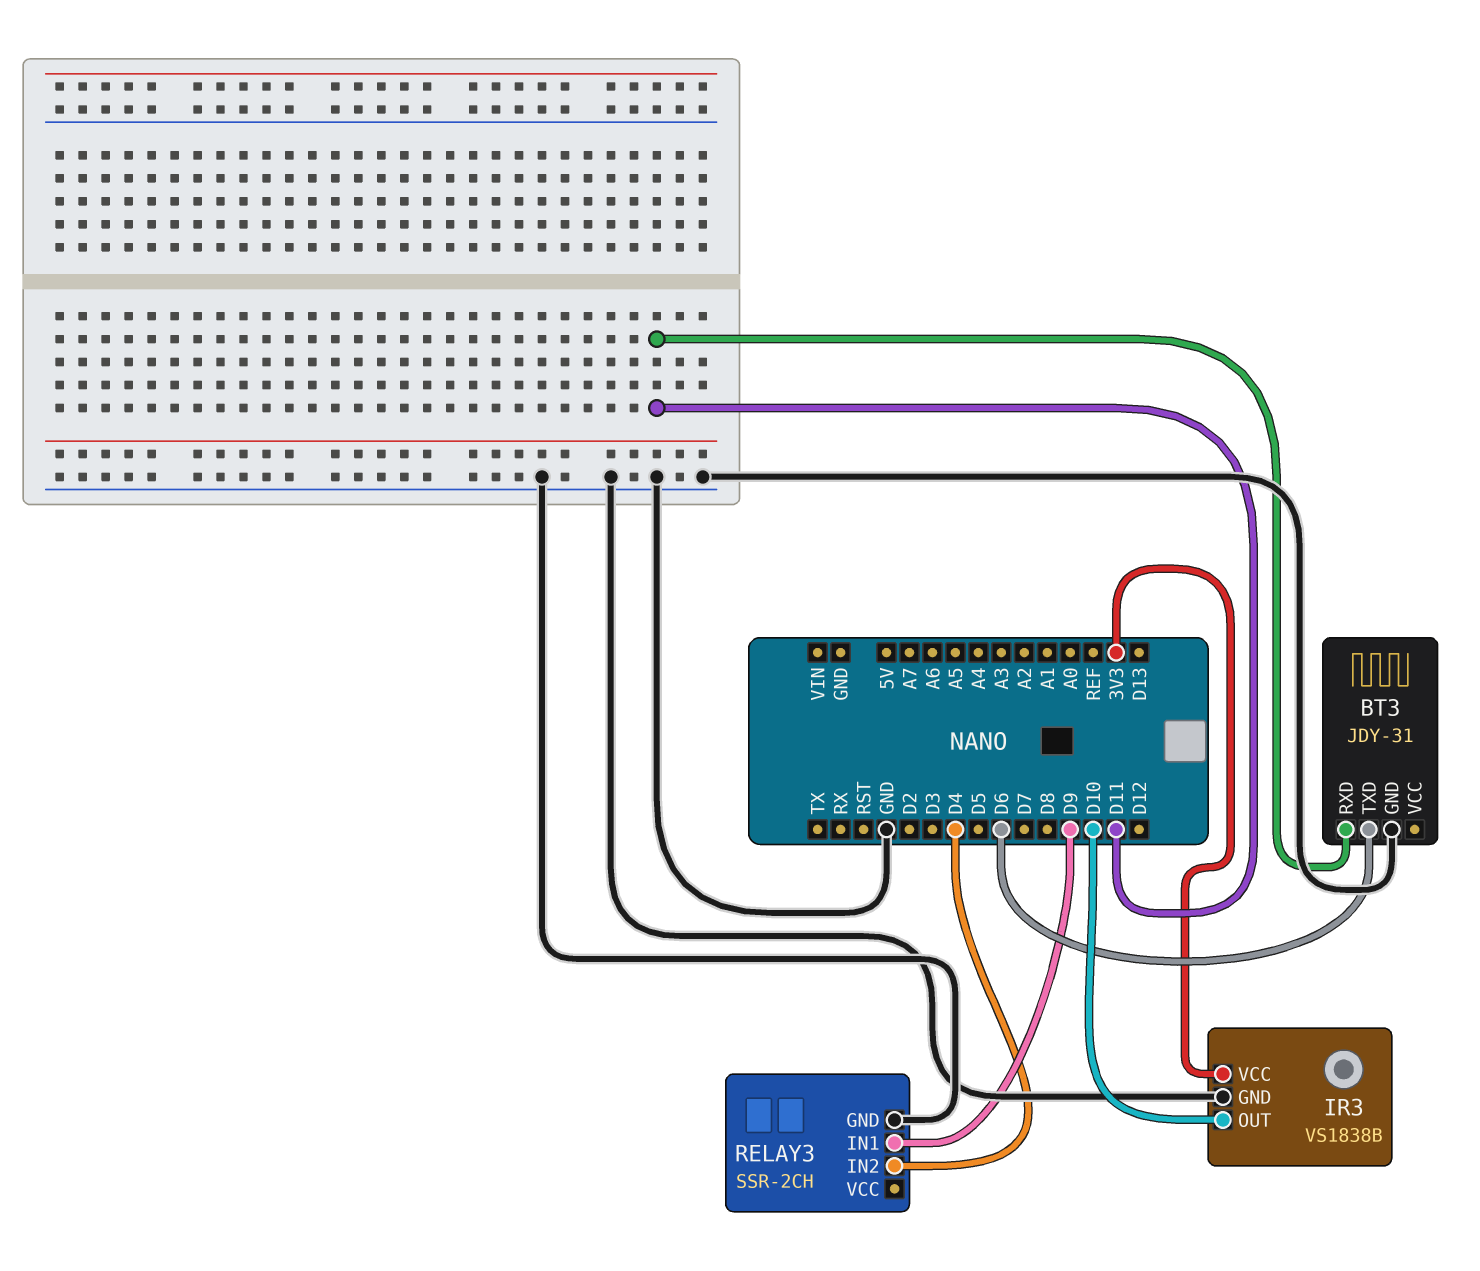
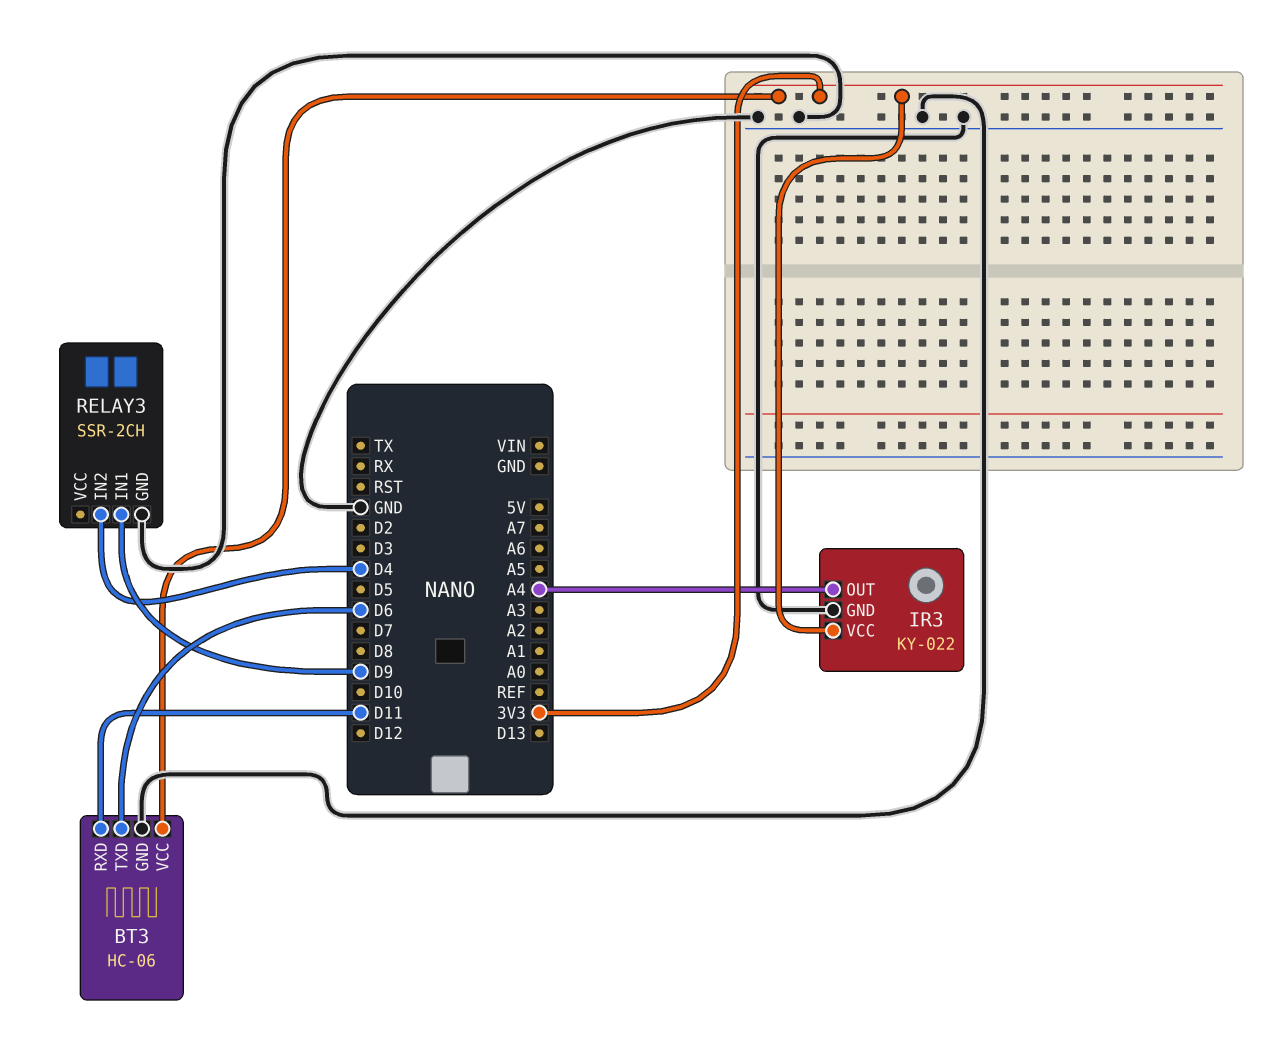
BT3: JDY-31 -> HC-06
BT3 pin VCC: none -> 3V3
IR3: VS1838B -> KY-022
IR3 pin OUT: D10 -> A4

